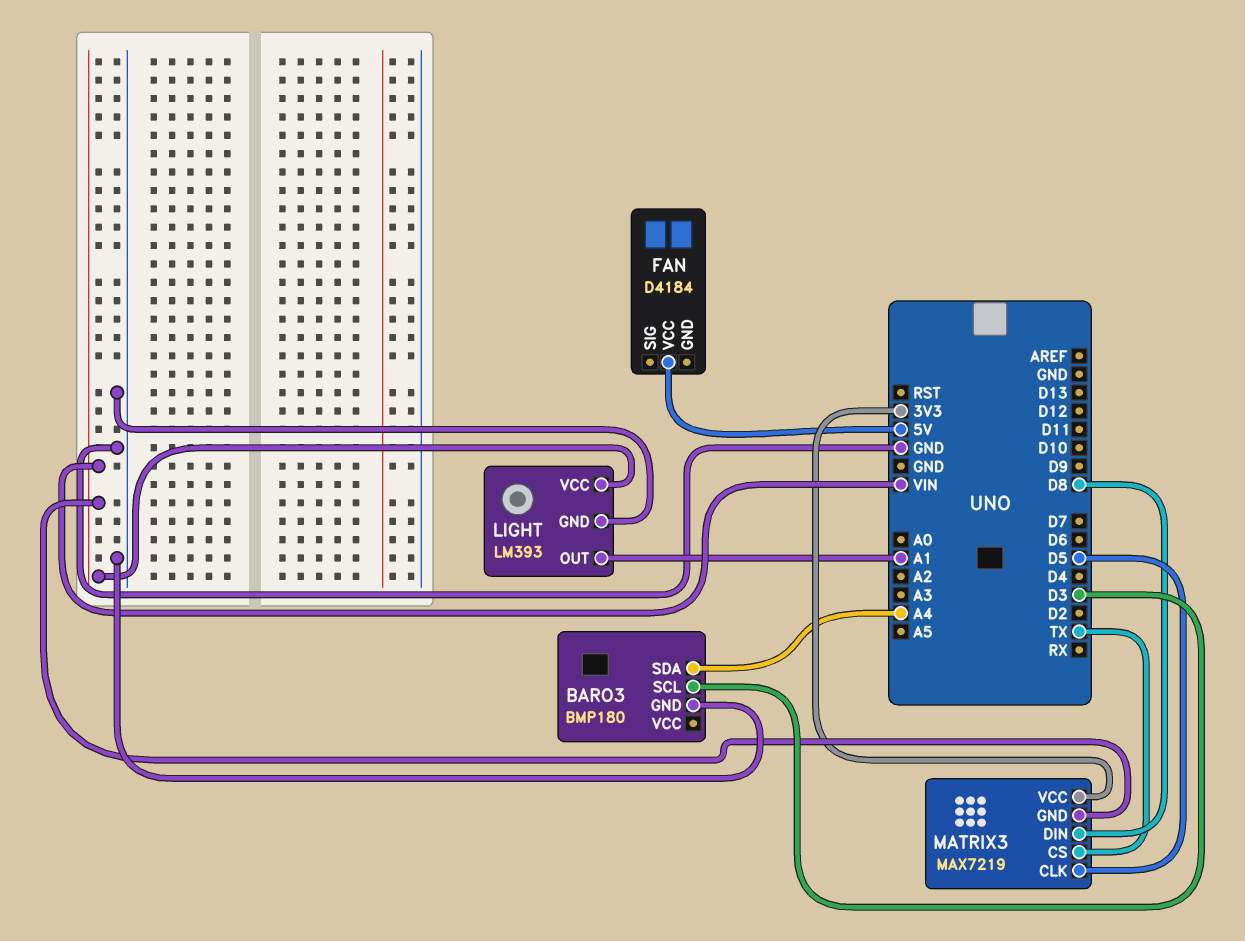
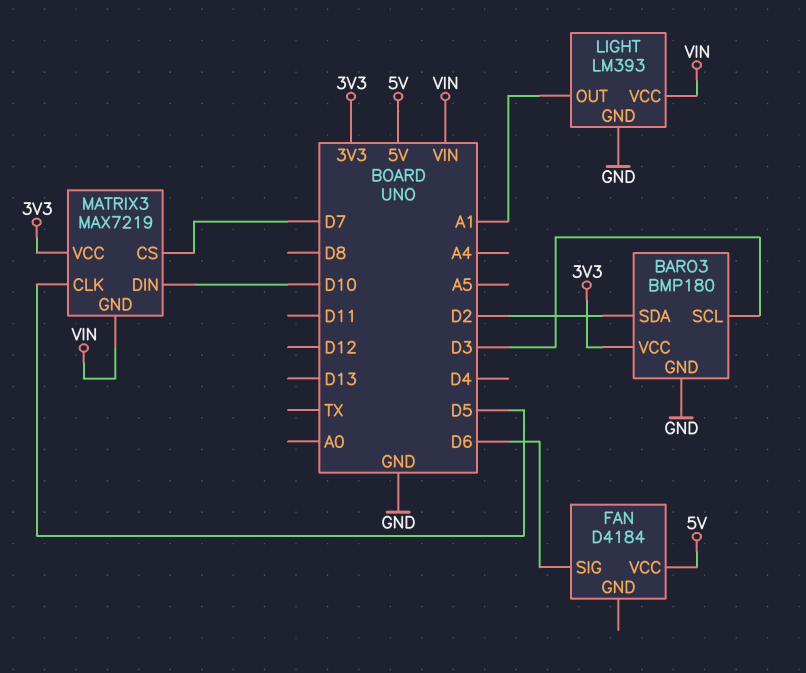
BARO3 pin SDA: A4 -> D2
BARO3 pin VCC: none -> 3V3
FAN pin SIG: none -> D6
MATRIX3 pin CS: TX -> D7
MATRIX3 pin DIN: D8 -> D10

